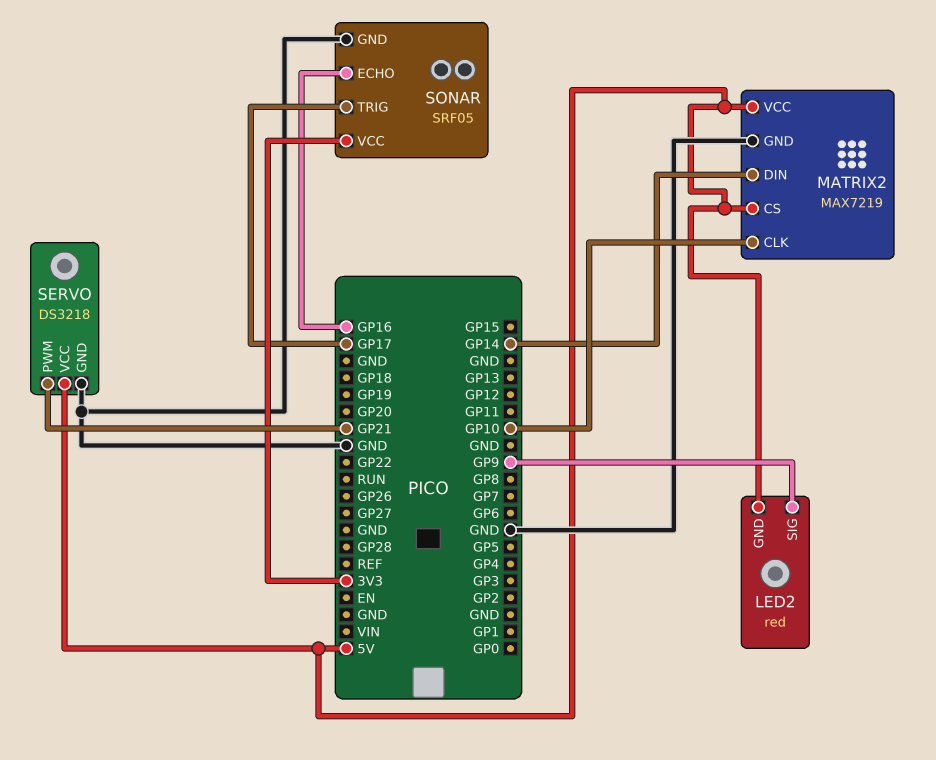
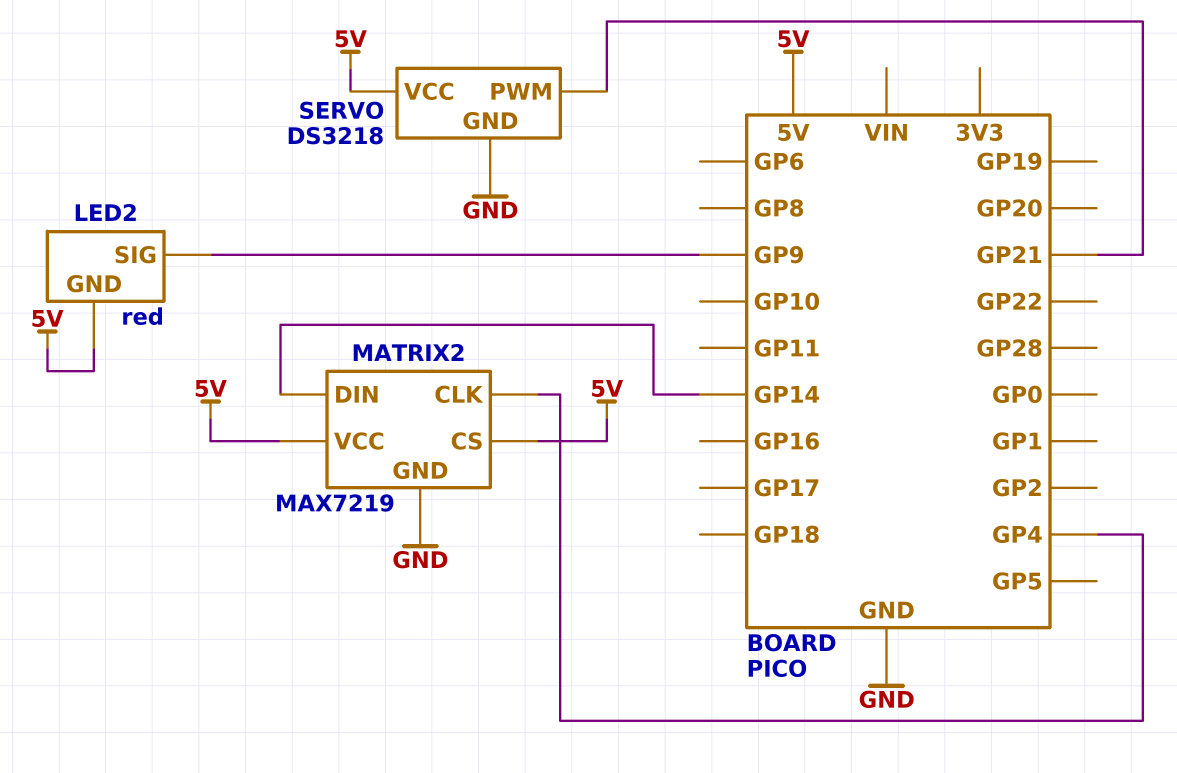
MATRIX2 pin CLK: GP10 -> GP4
SONAR: SRF05 -> none
SONAR pin ECHO: GP16 -> none
SONAR pin GND: GND -> none
SONAR pin TRIG: GP17 -> none
SONAR pin VCC: 3V3 -> none

